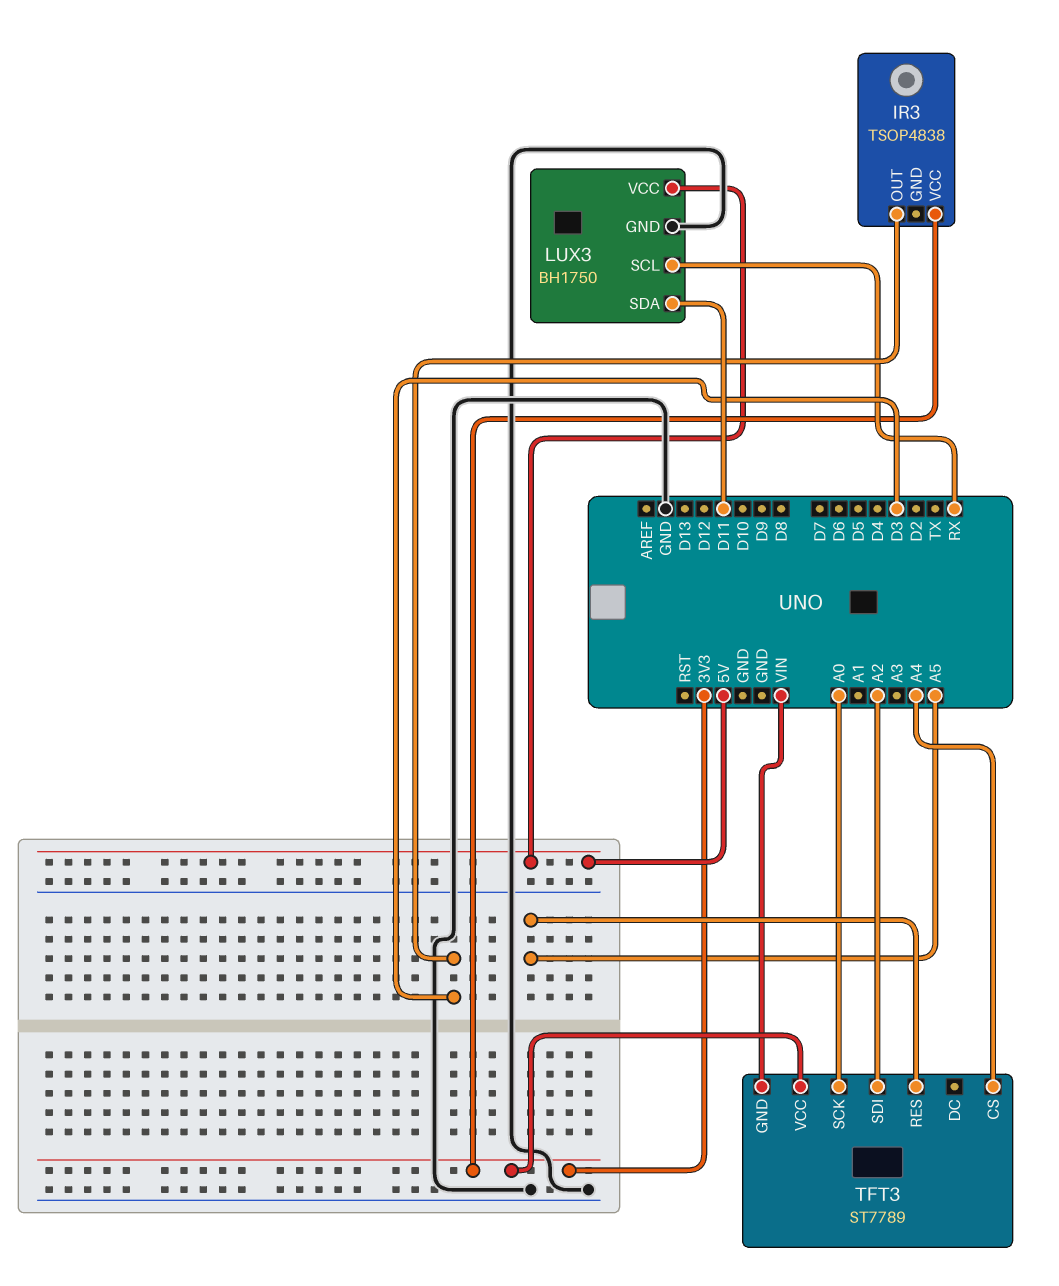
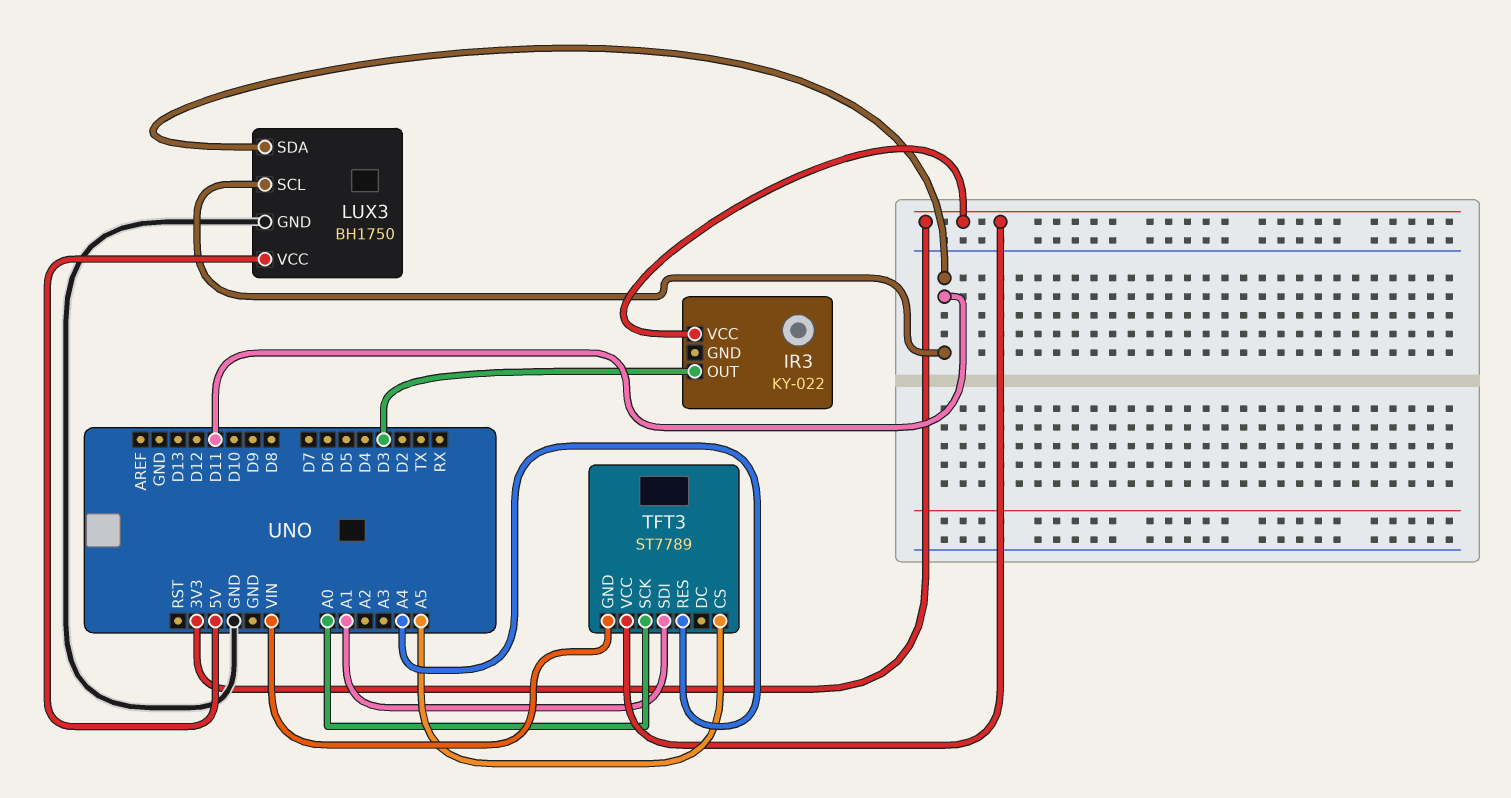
IR3: TSOP4838 -> KY-022
LUX3 pin SCL: RX -> D11
TFT3 pin CS: A4 -> A5
TFT3 pin RES: A5 -> A4
TFT3 pin SDI: A2 -> A1

